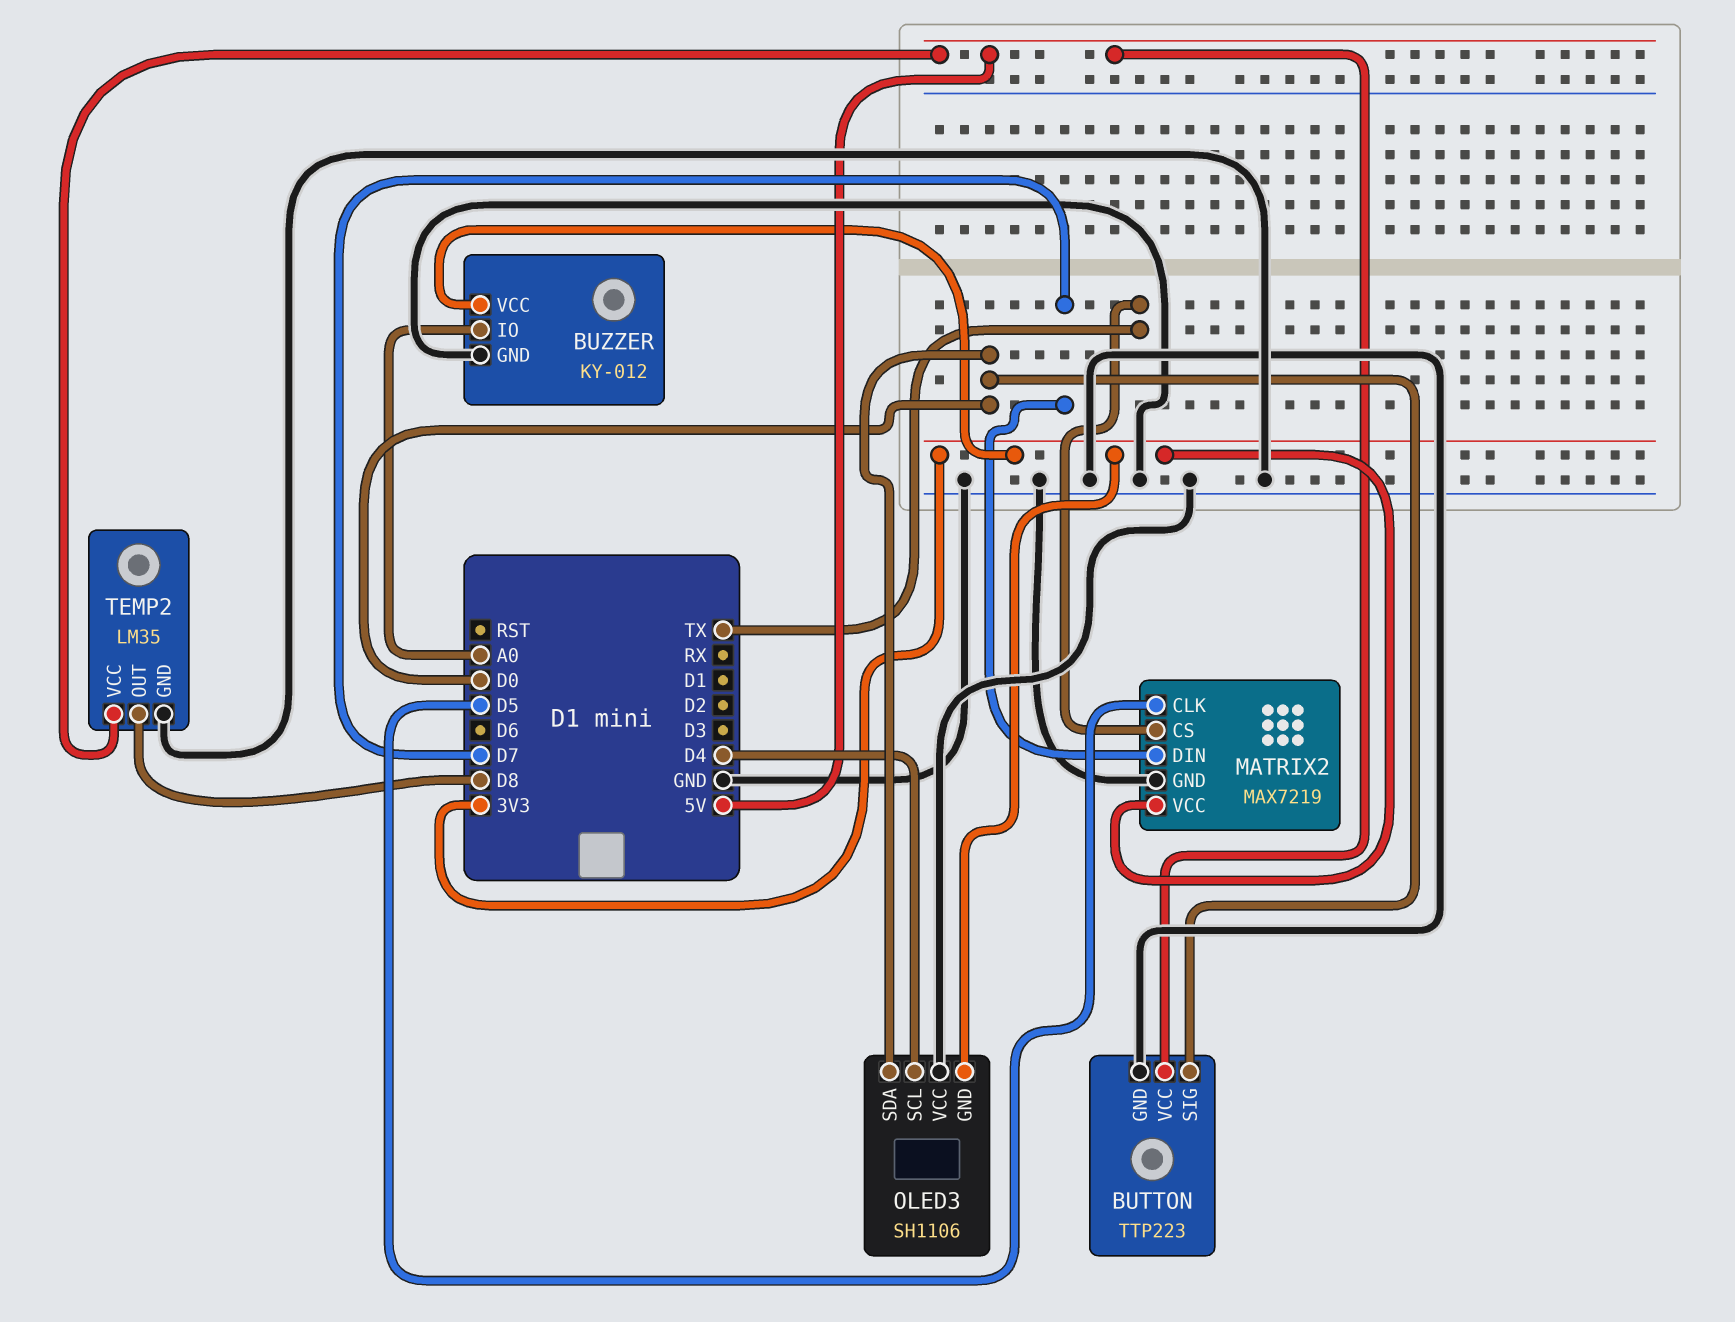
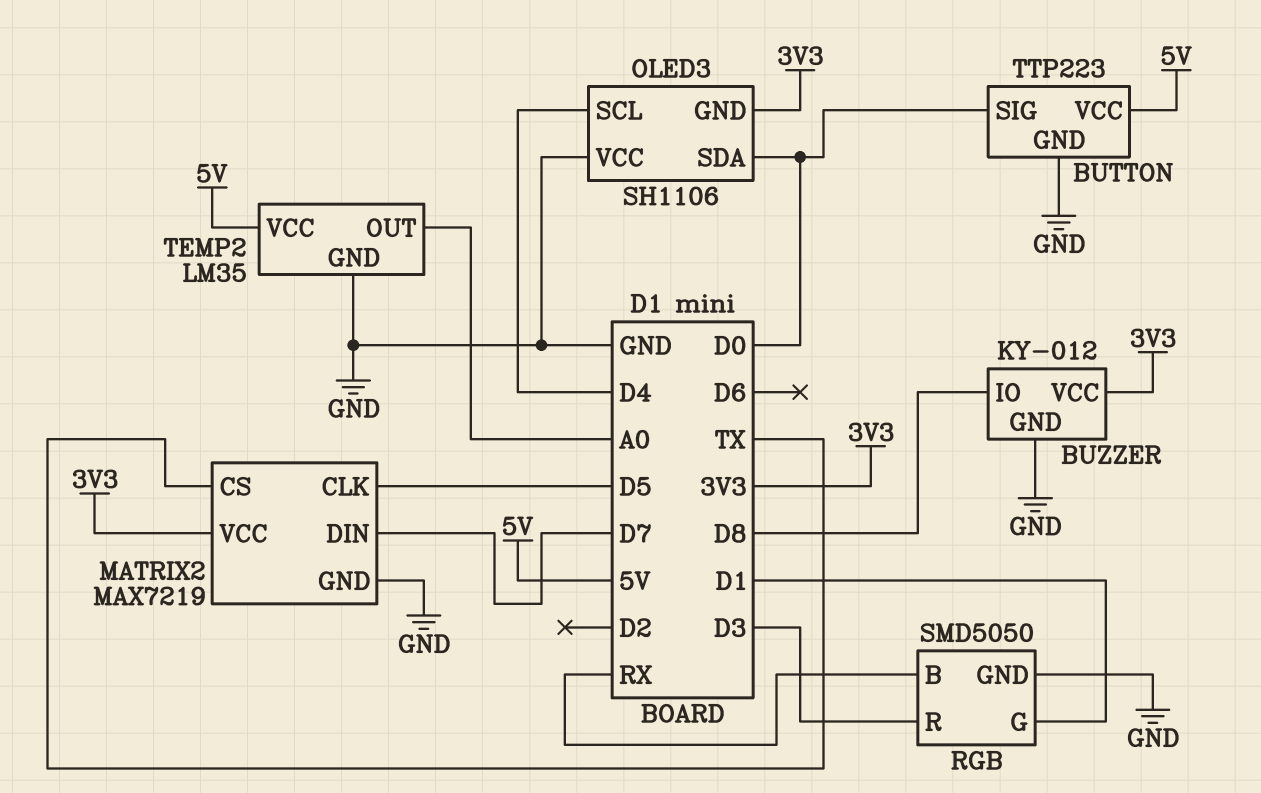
BUZZER pin IO: A0 -> D8
RGB: none -> SMD5050
RGB pin B: none -> RX
RGB pin G: none -> D1
RGB pin GND: none -> GND
RGB pin R: none -> D3
TEMP2 pin OUT: D8 -> A0

